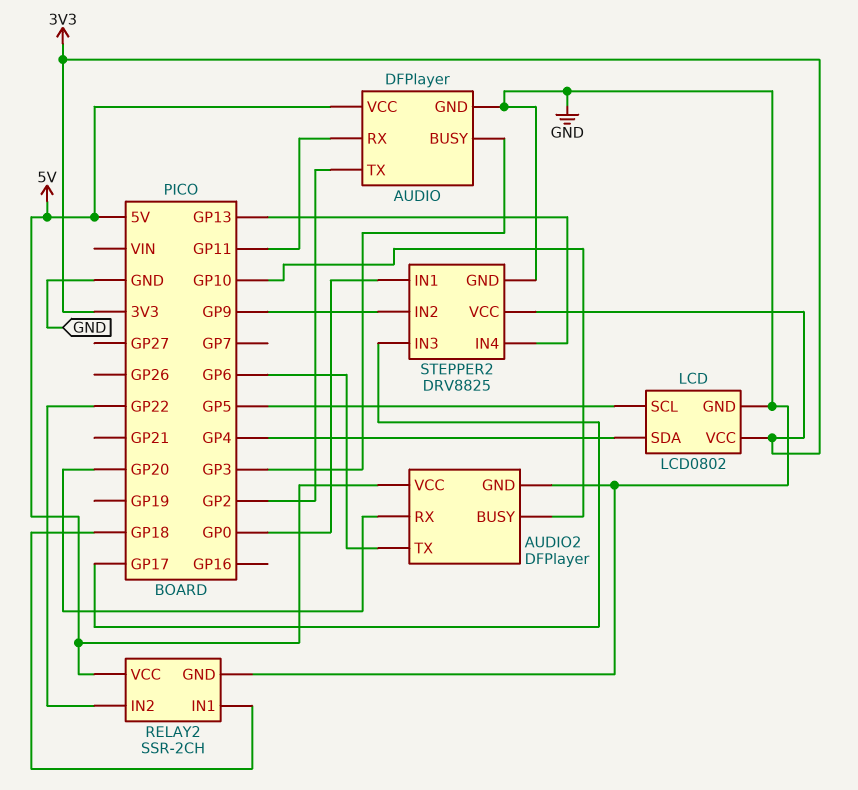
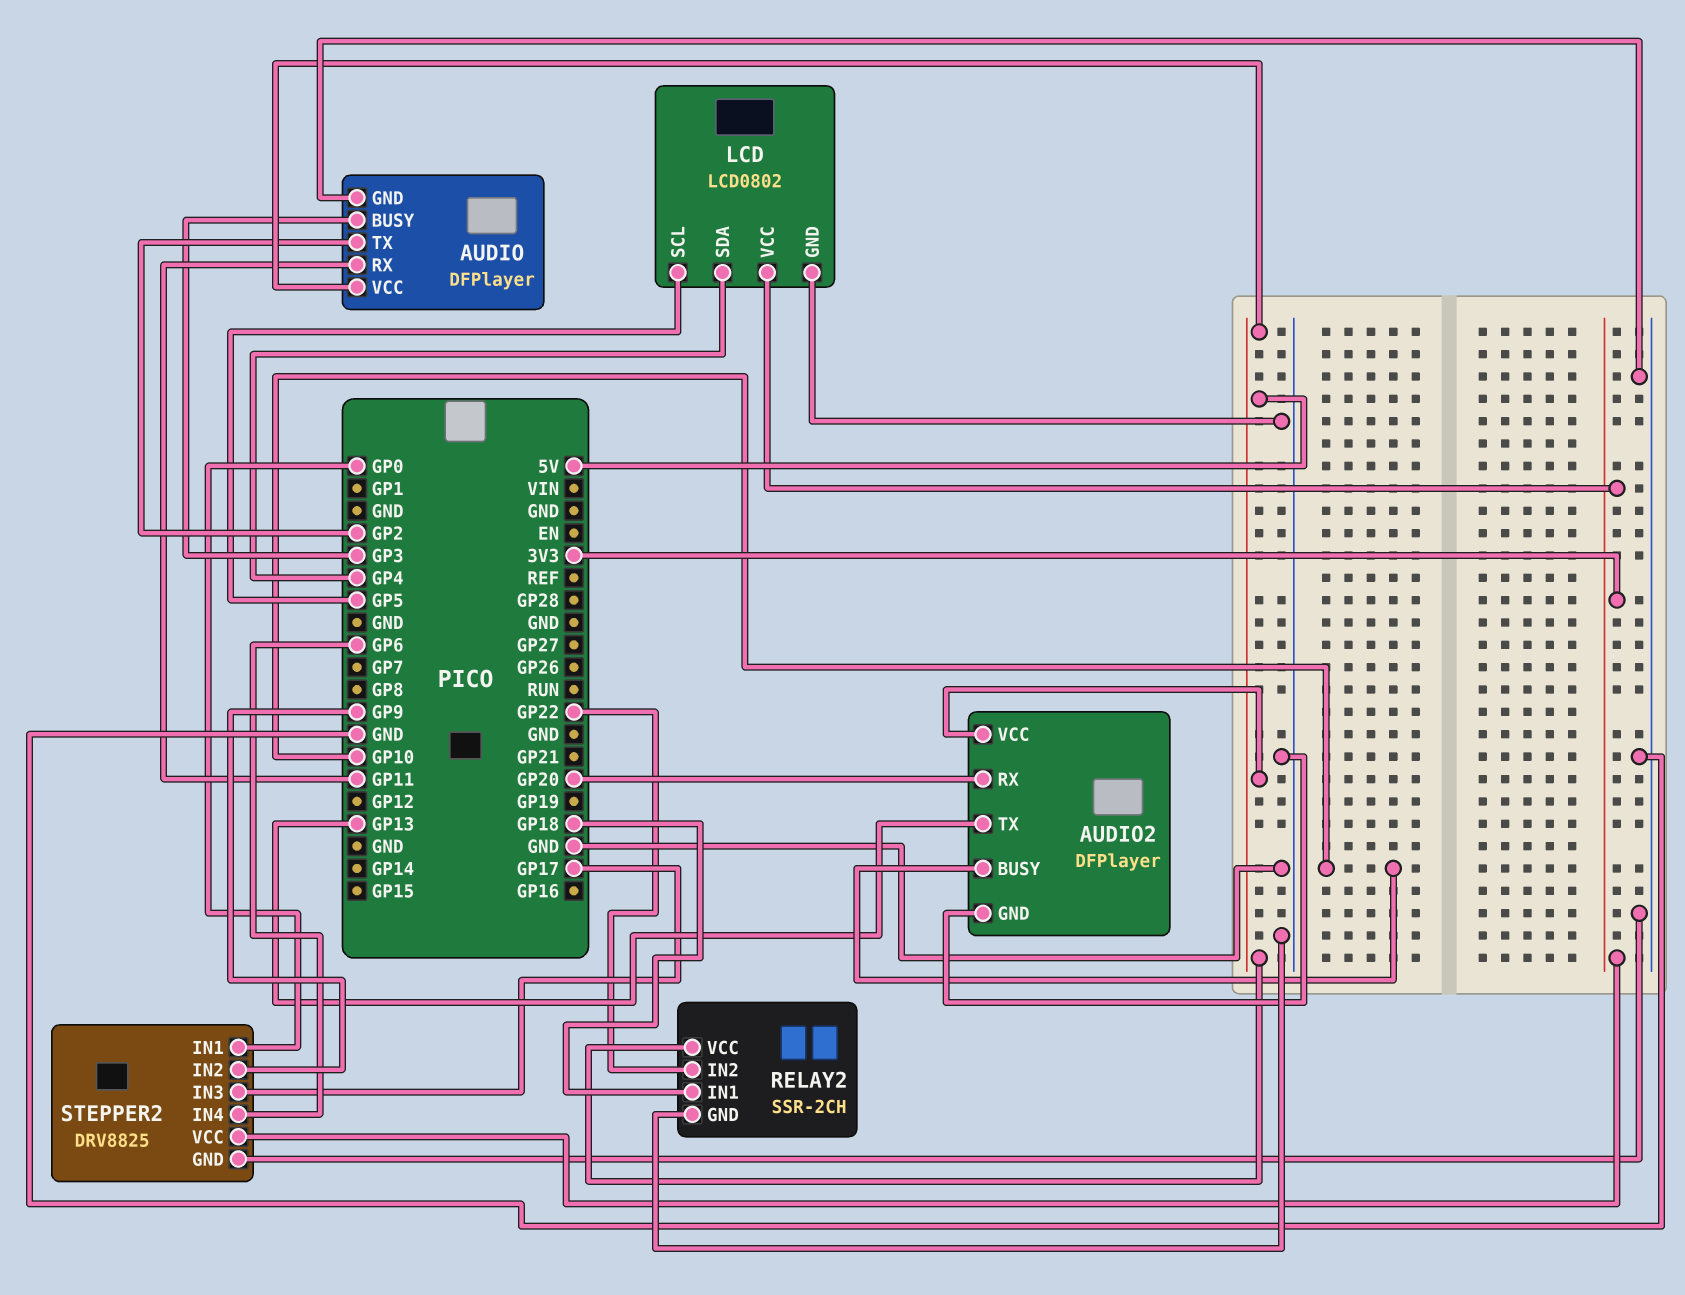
AUDIO2 pin TX: GP6 -> GP13
STEPPER2 pin IN4: GP13 -> GP6

